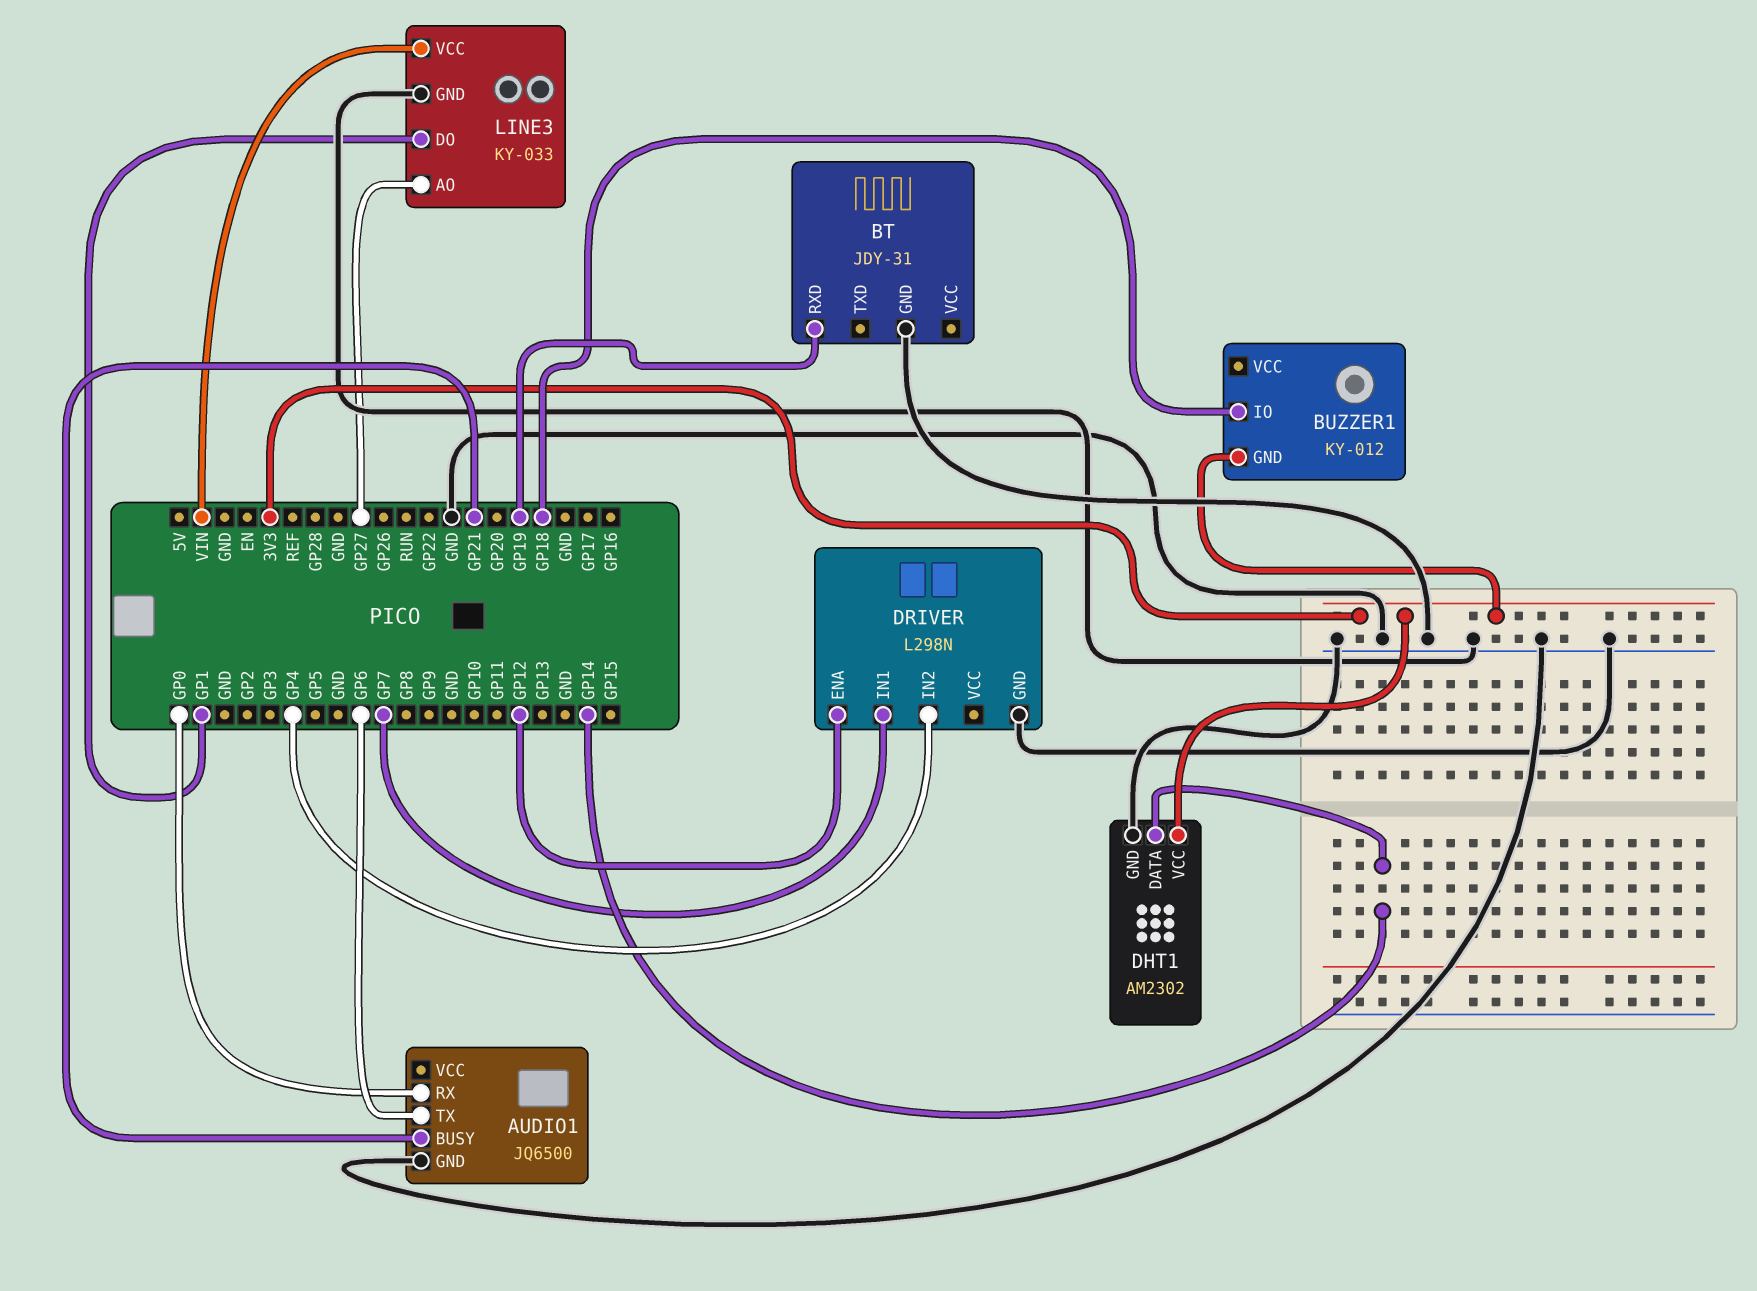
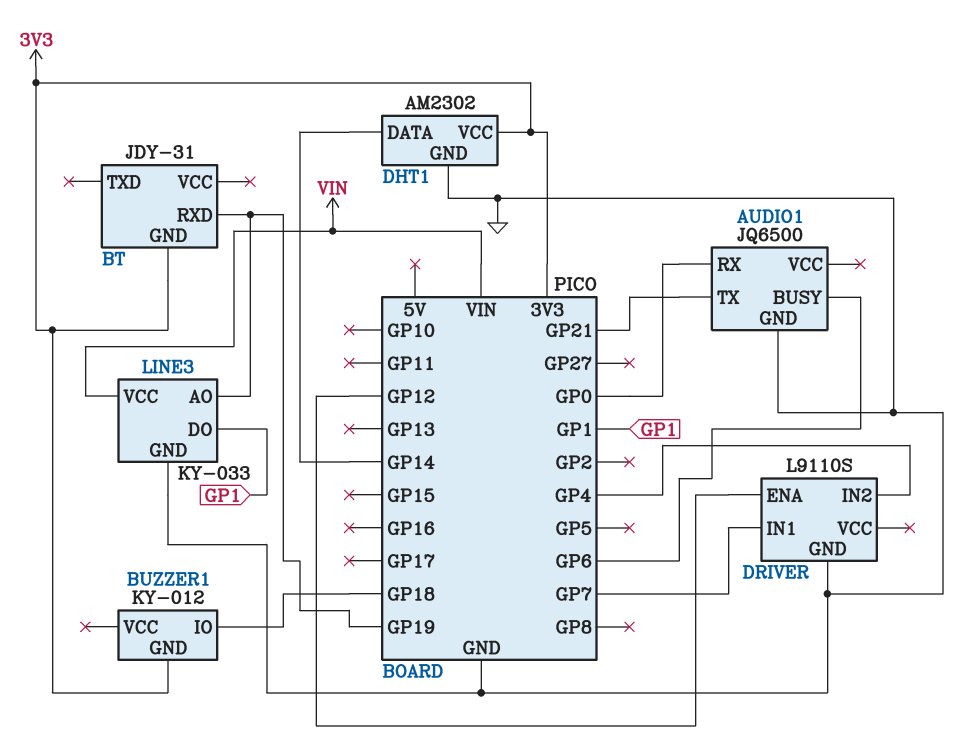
AUDIO1 pin BUSY: GP21 -> GP6
AUDIO1 pin TX: GP6 -> GP21
BT pin GND: GND -> 3V3
DRIVER: L298N -> L9110S
LINE3 pin AO: GP27 -> GP19

